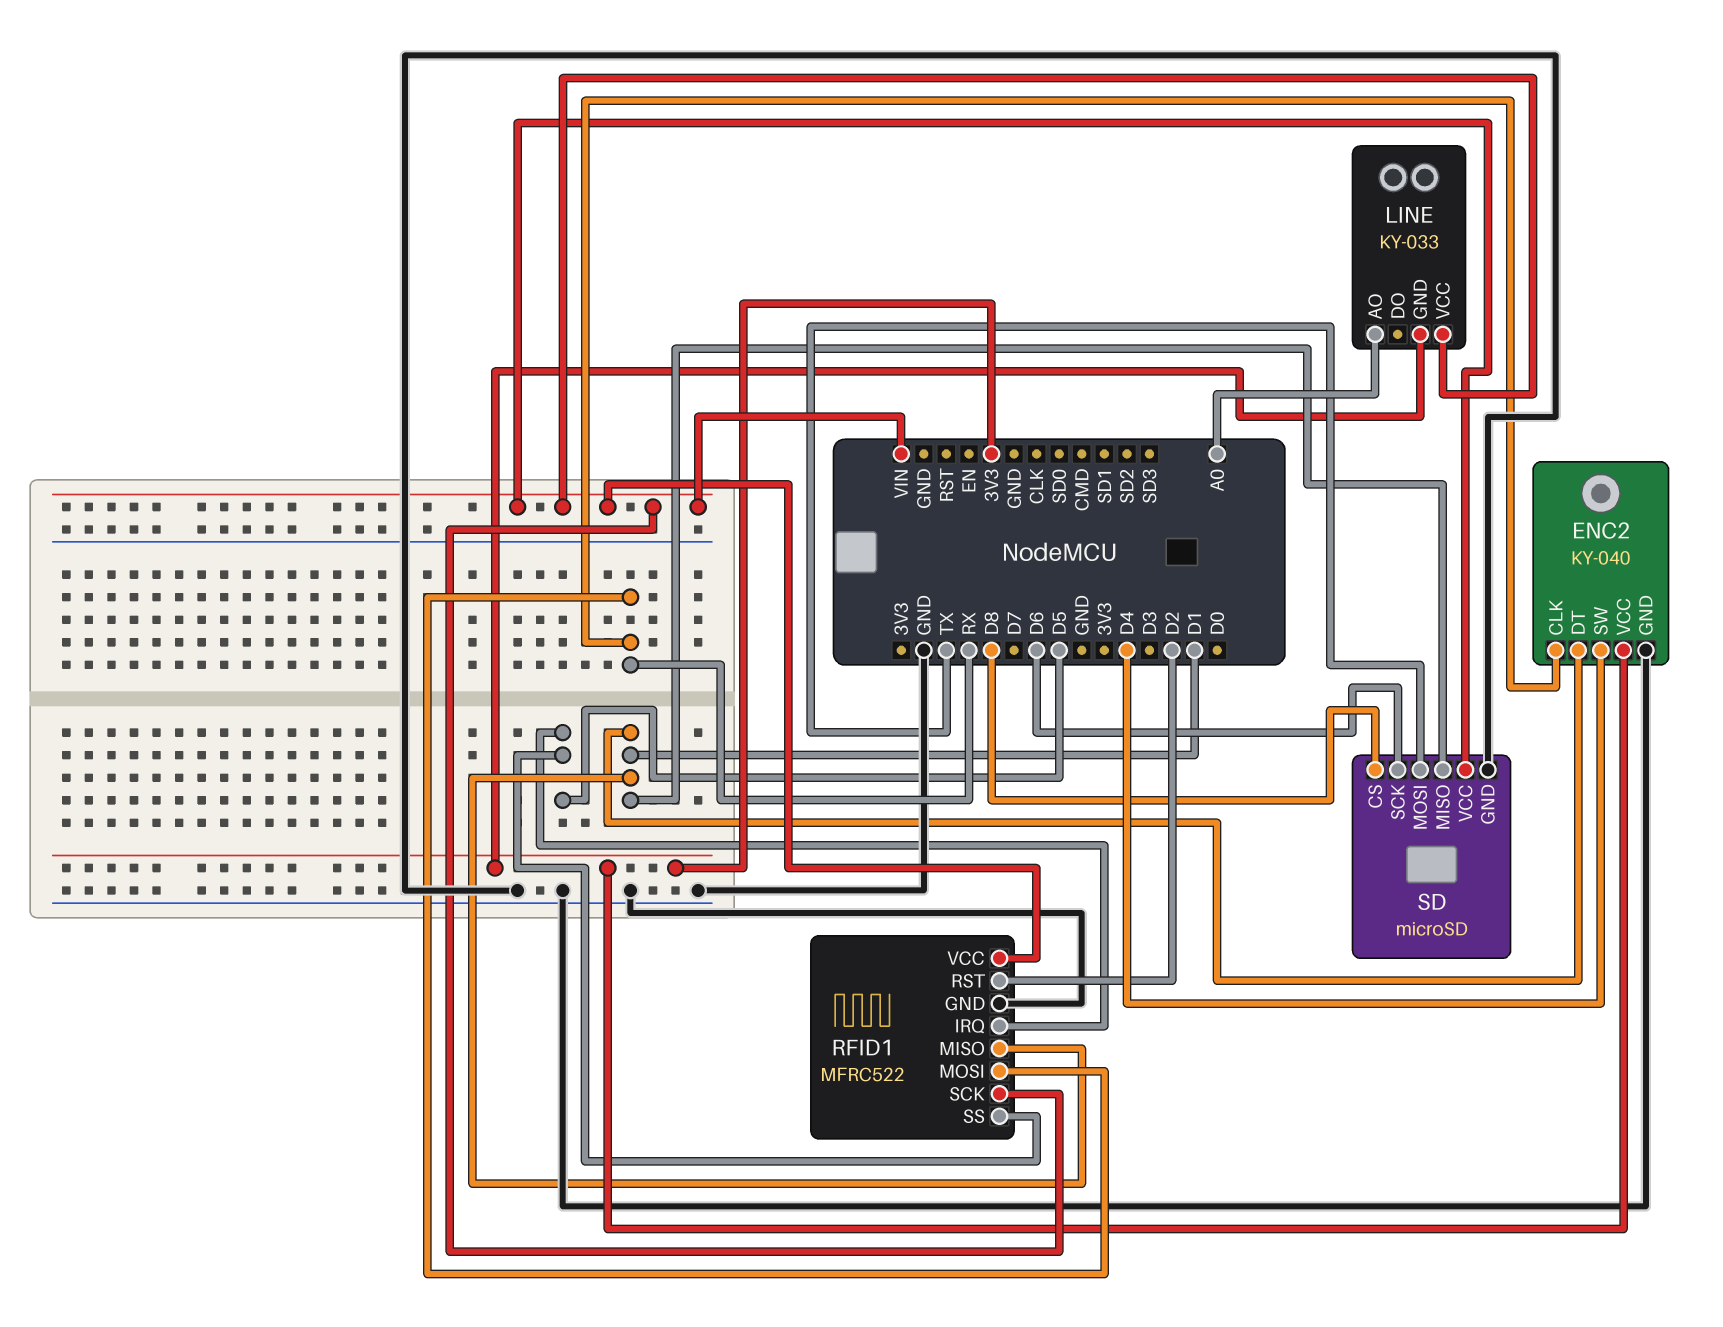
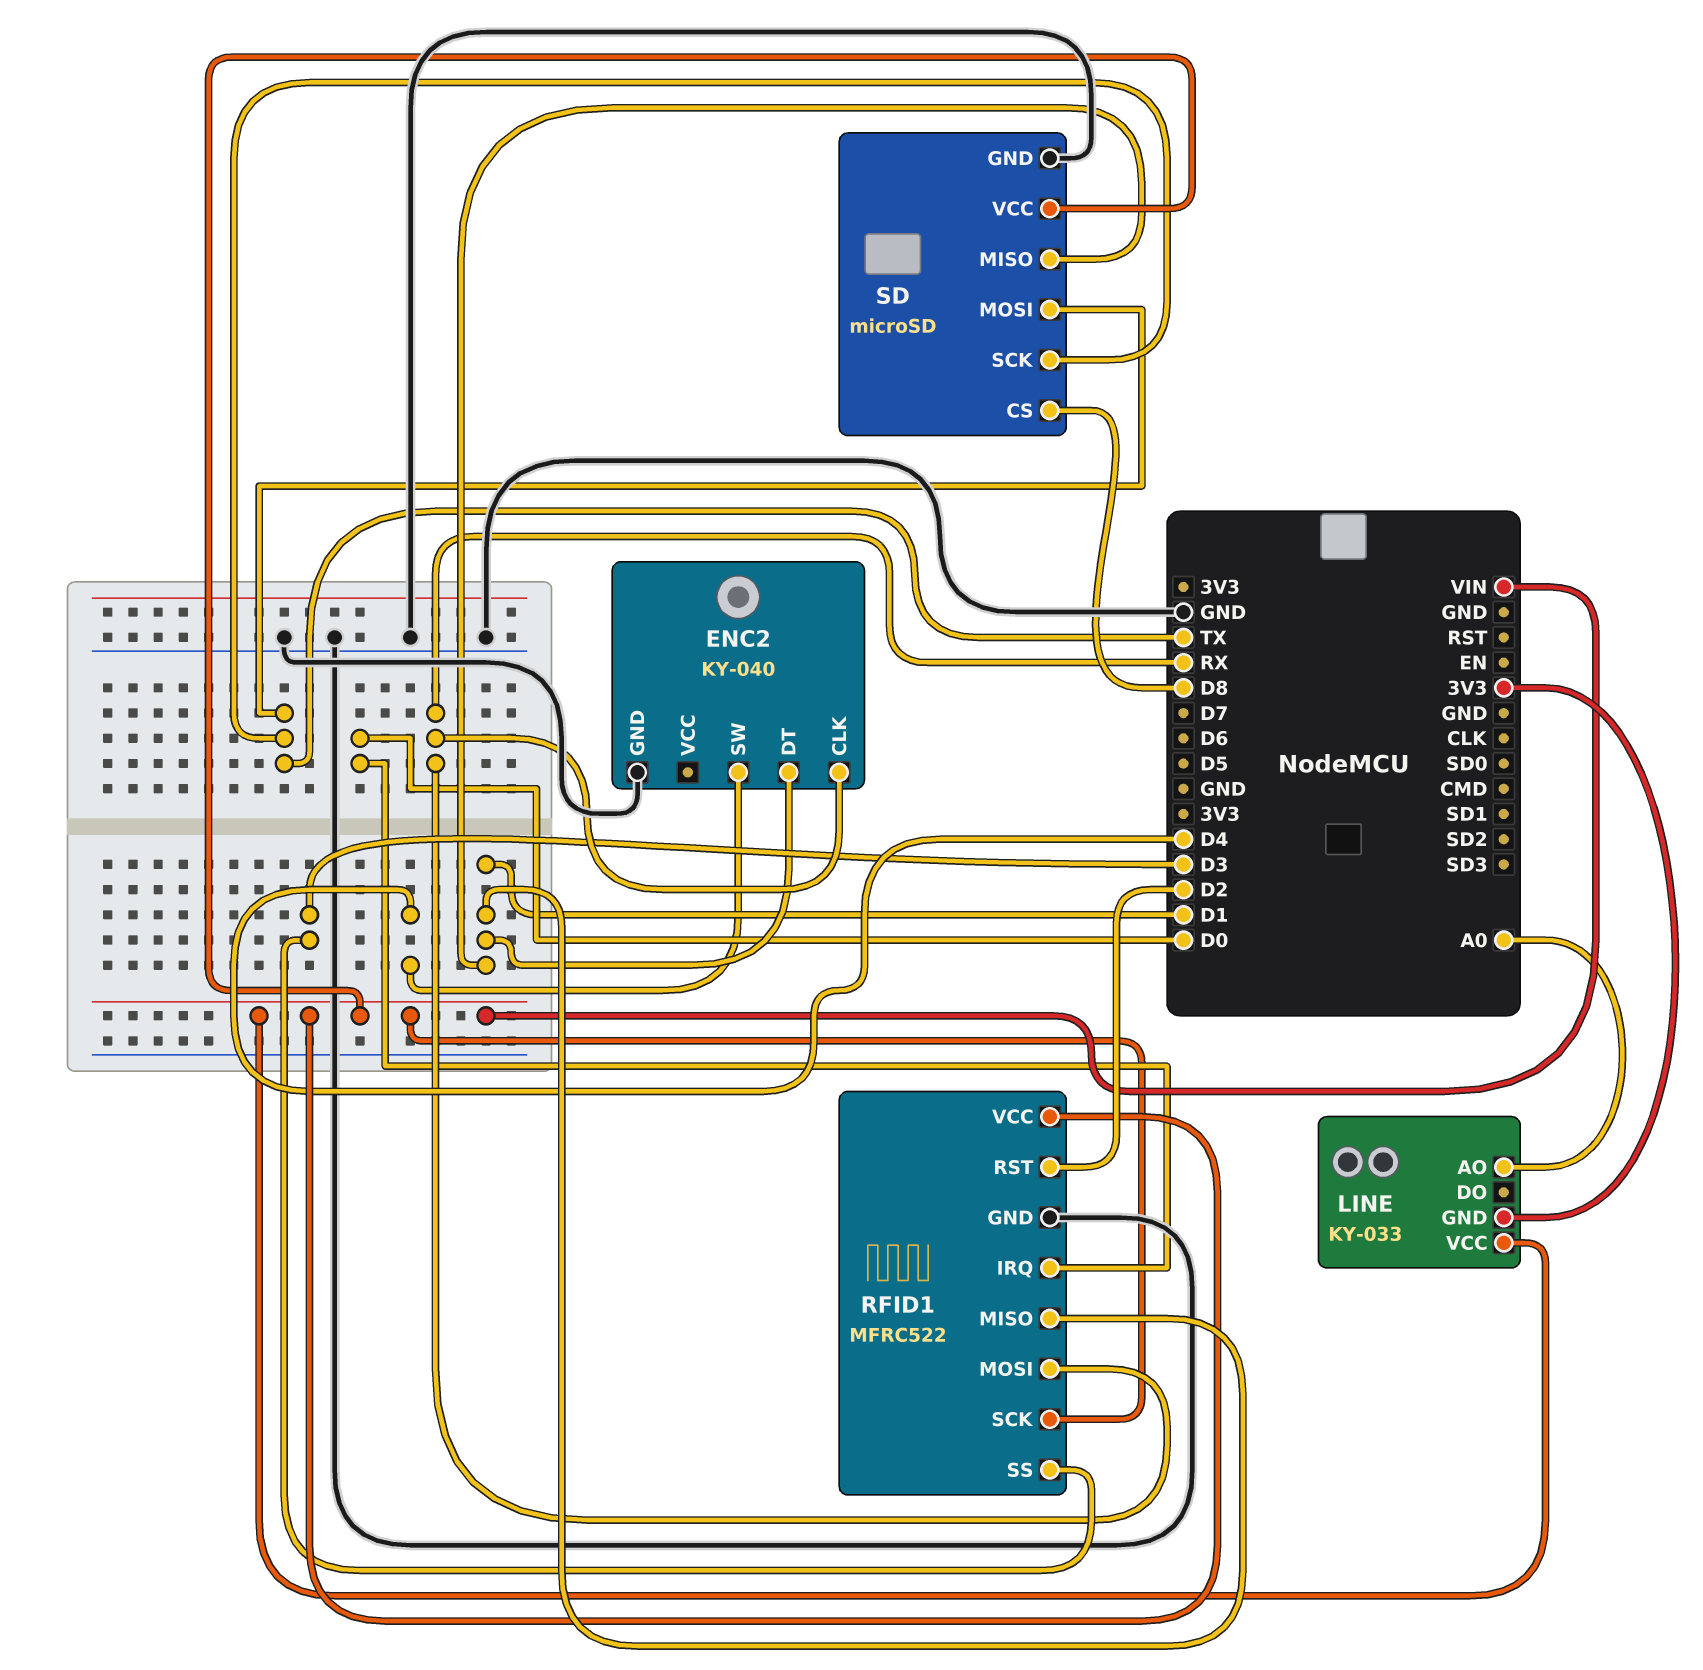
ENC2 pin VCC: 3V3 -> none
RFID1 pin IRQ: D5 -> D0
RFID1 pin SS: D5 -> D3
SD pin SCK: D6 -> TX

